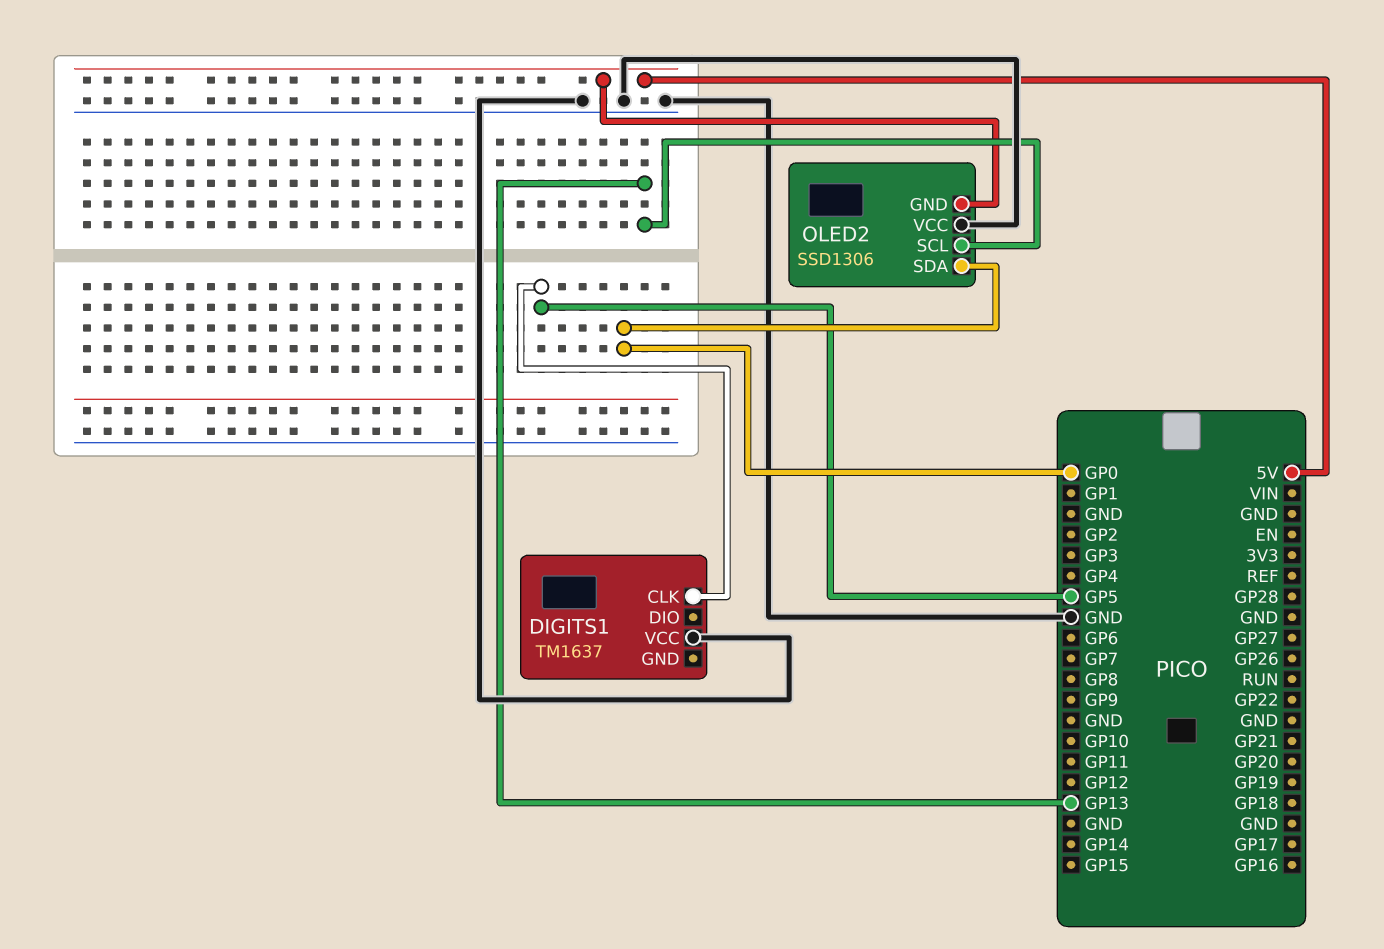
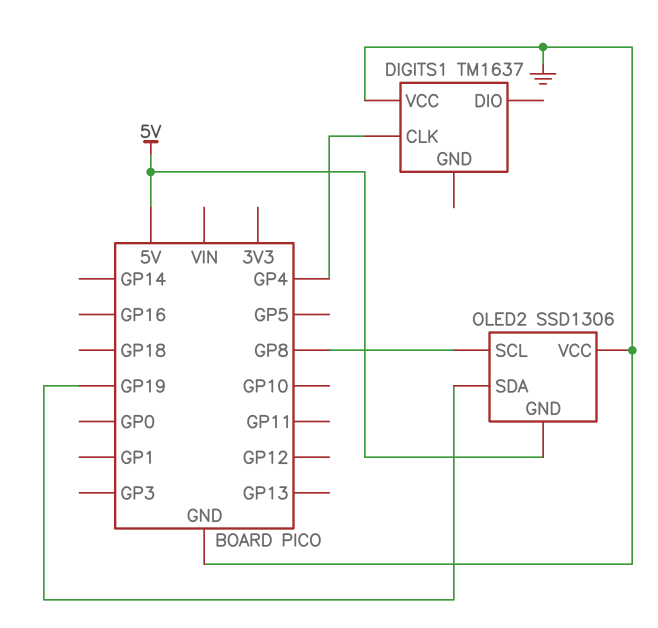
DIGITS1 pin CLK: GP5 -> GP4
OLED2 pin SCL: GP13 -> GP8
OLED2 pin SDA: GP0 -> GP19

